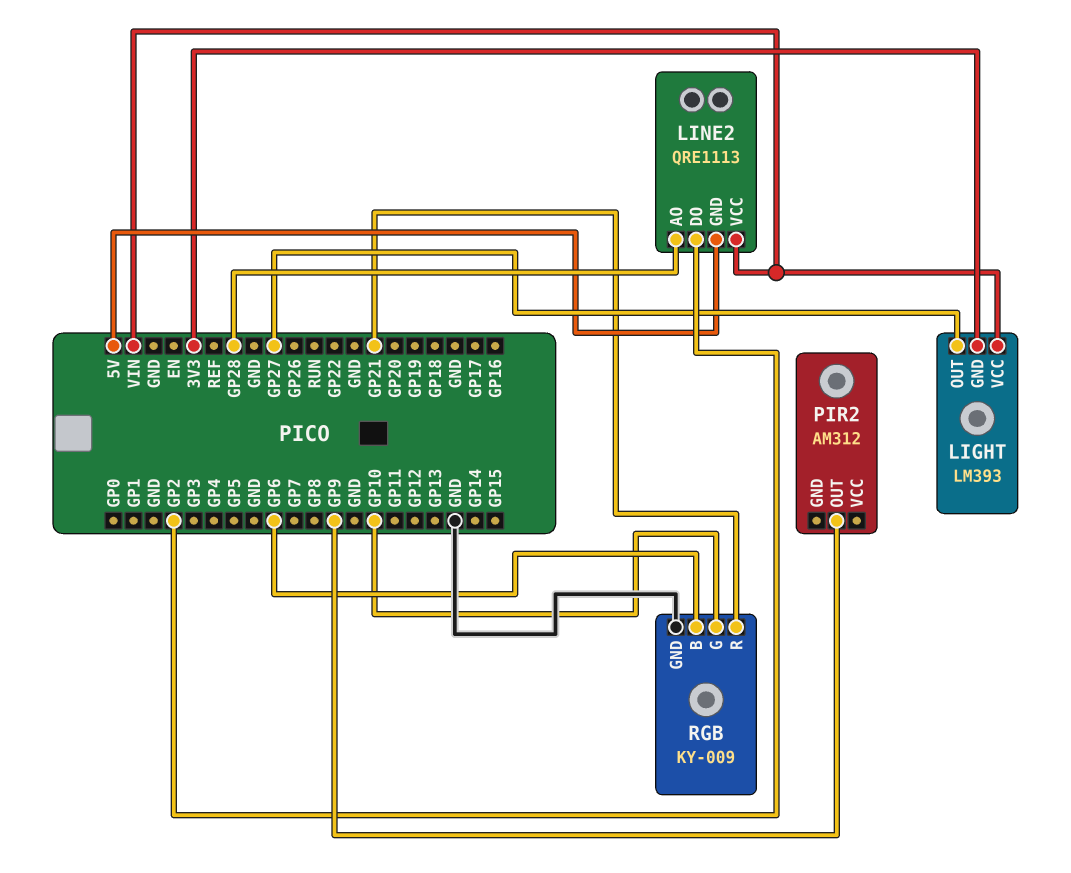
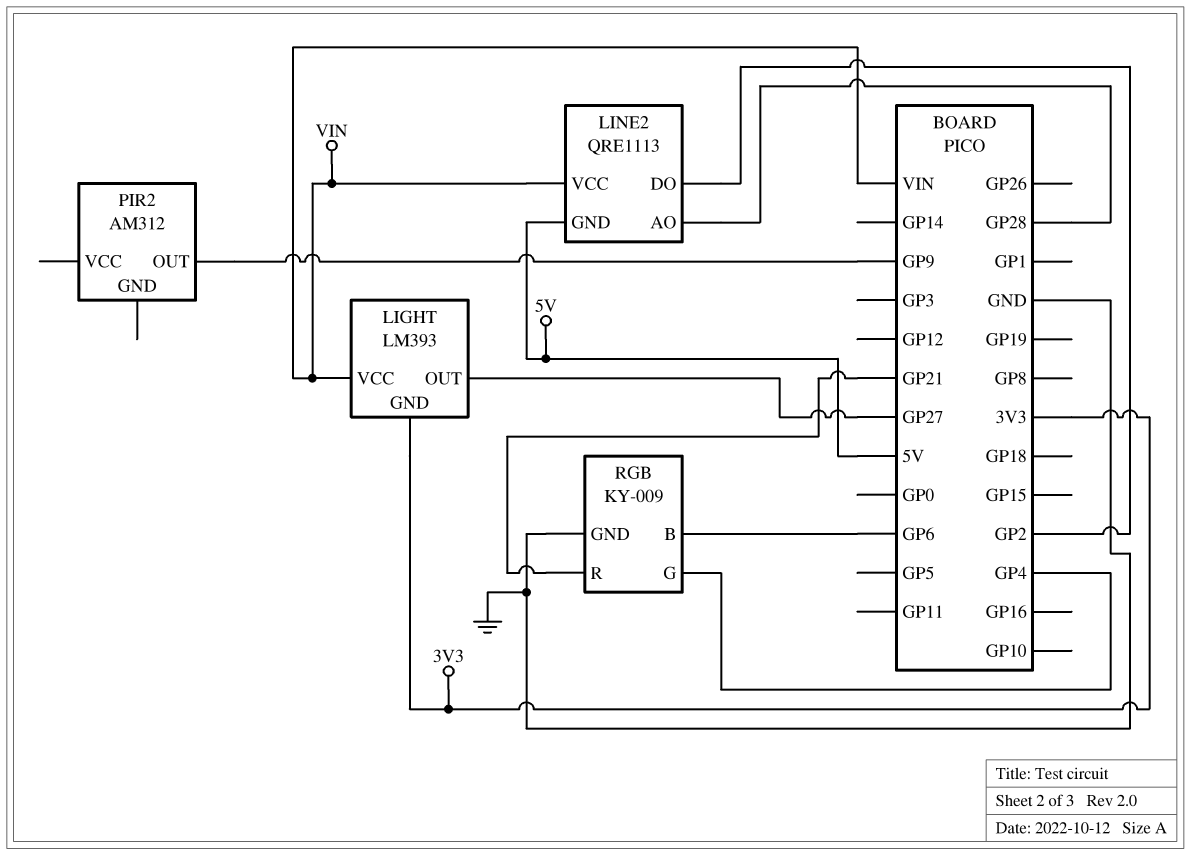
RGB pin G: GP10 -> GP4

